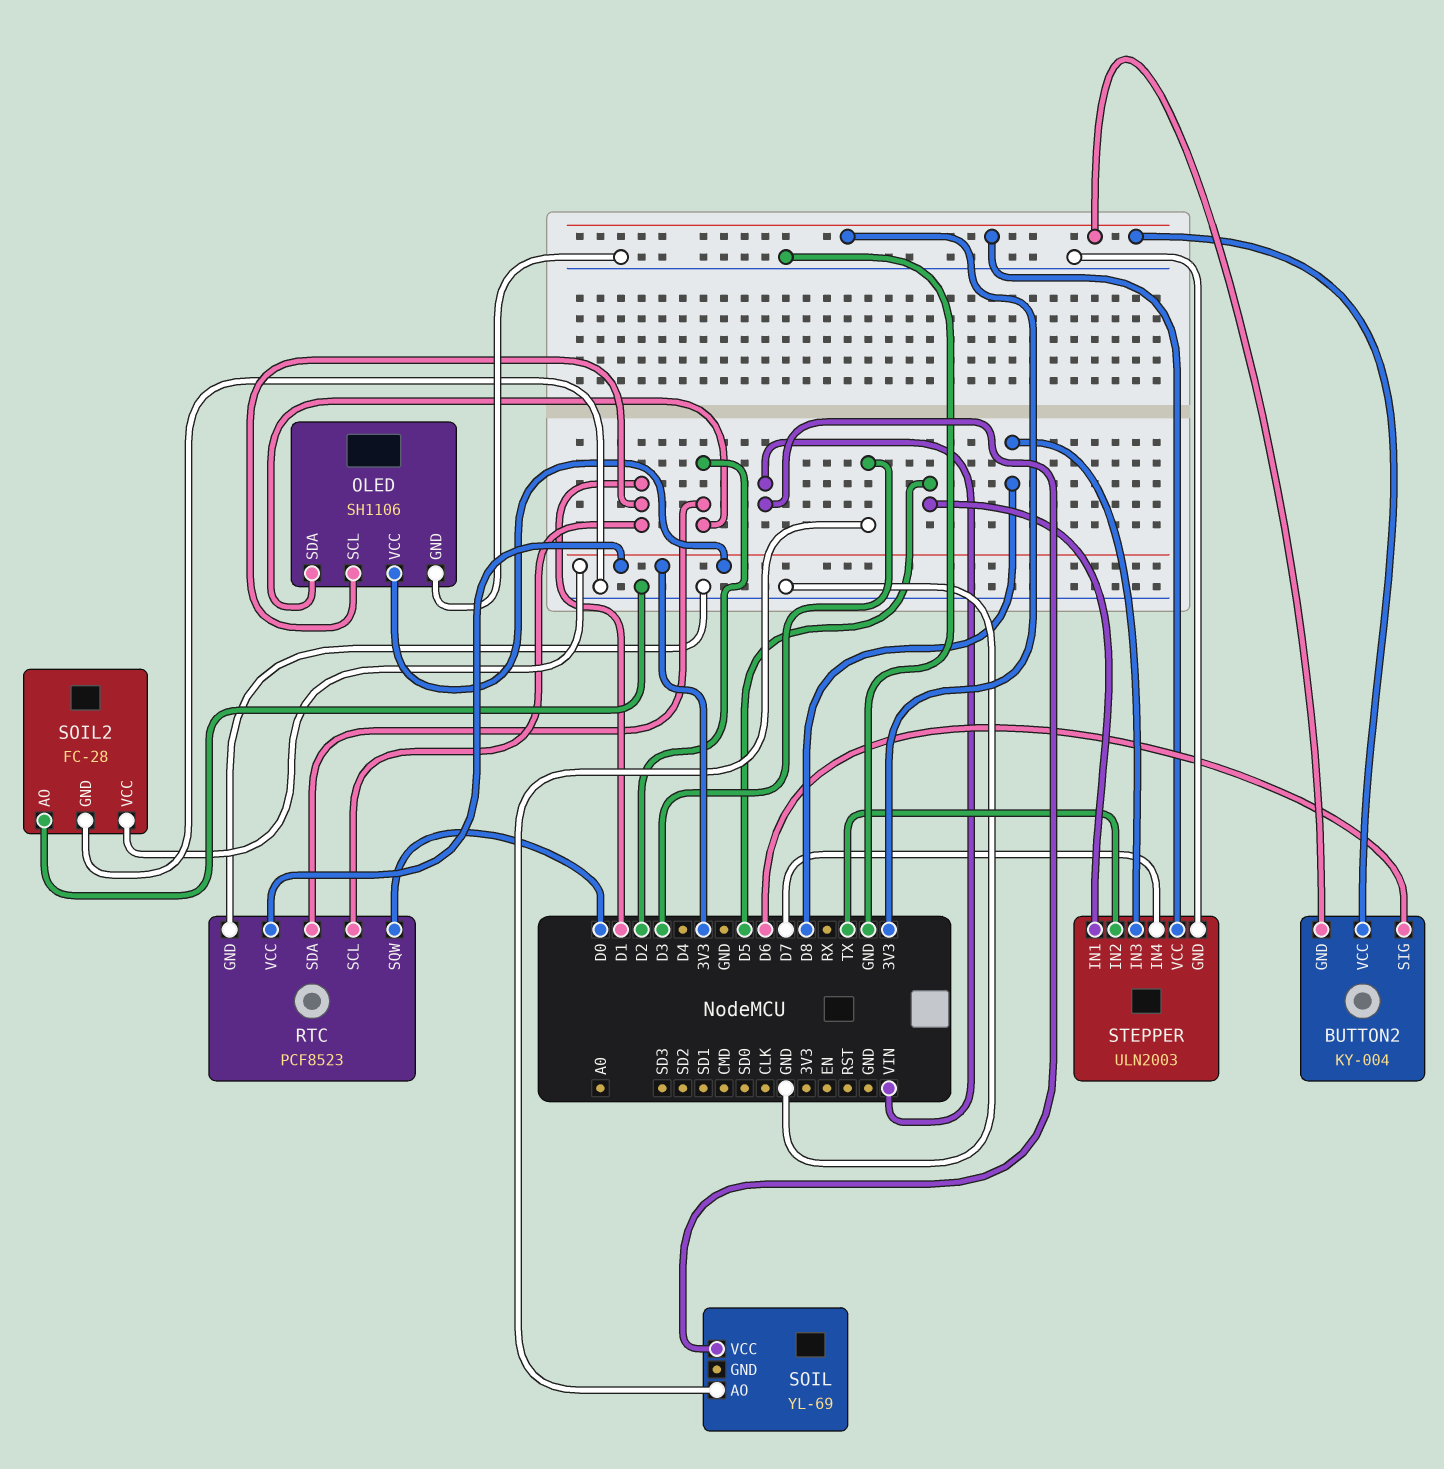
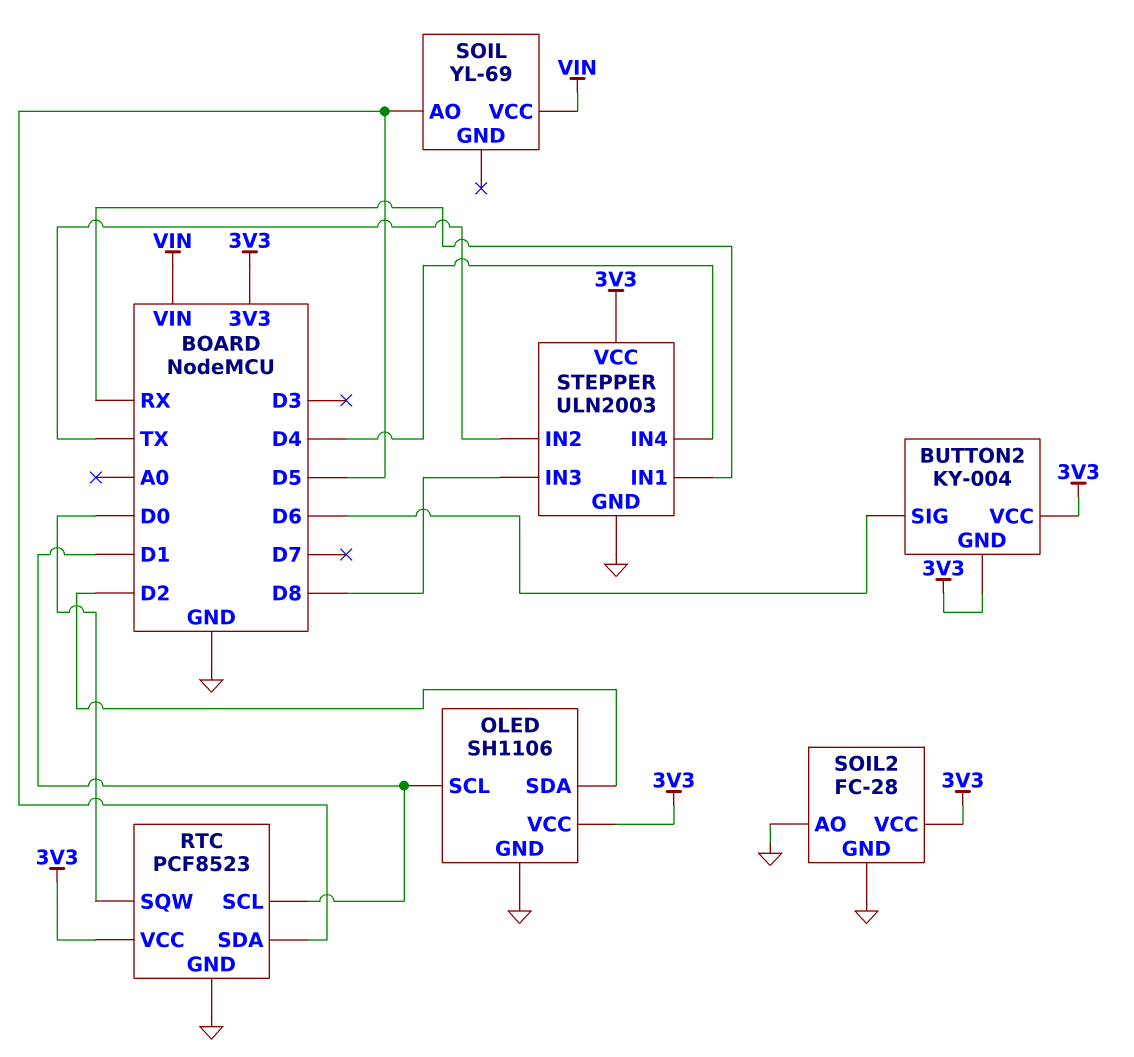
RTC pin SDA: D2 -> D5
SOIL pin AO: D3 -> D5
STEPPER pin IN1: D5 -> RX
STEPPER pin IN4: D7 -> D4

